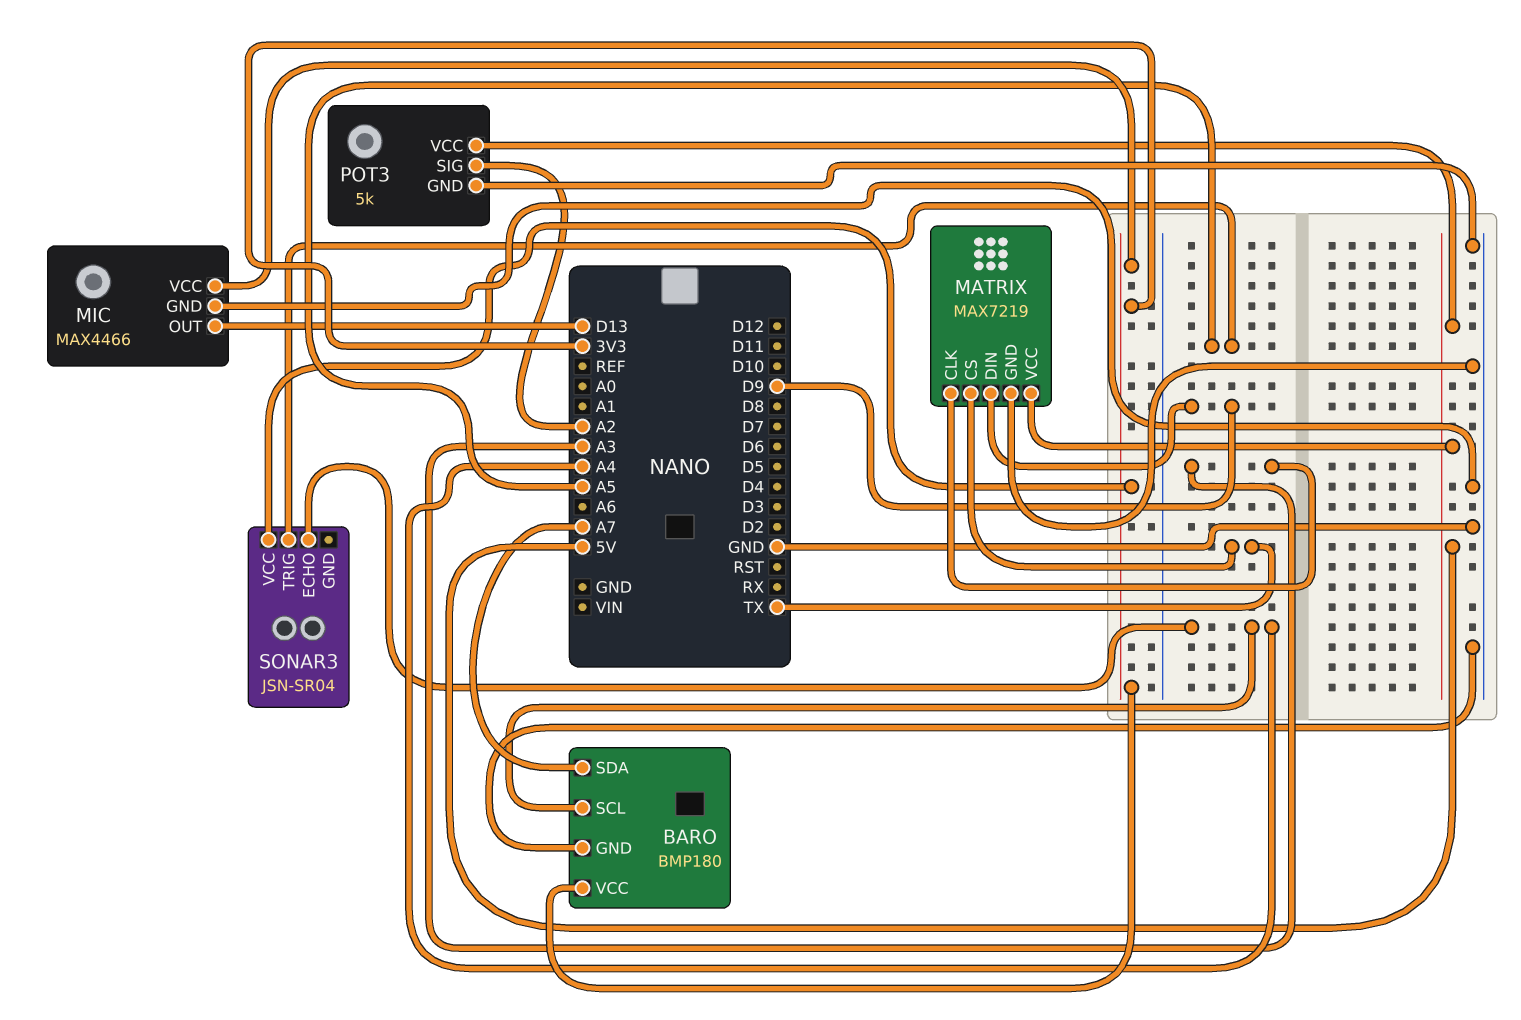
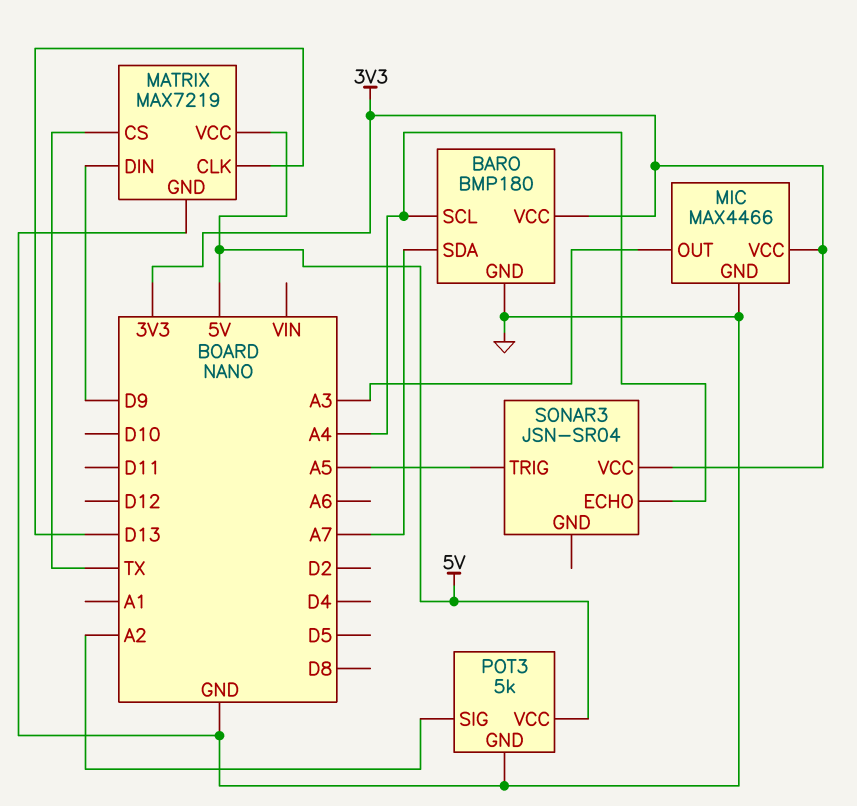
MATRIX pin CLK: A3 -> D13
MIC pin OUT: D13 -> A3

